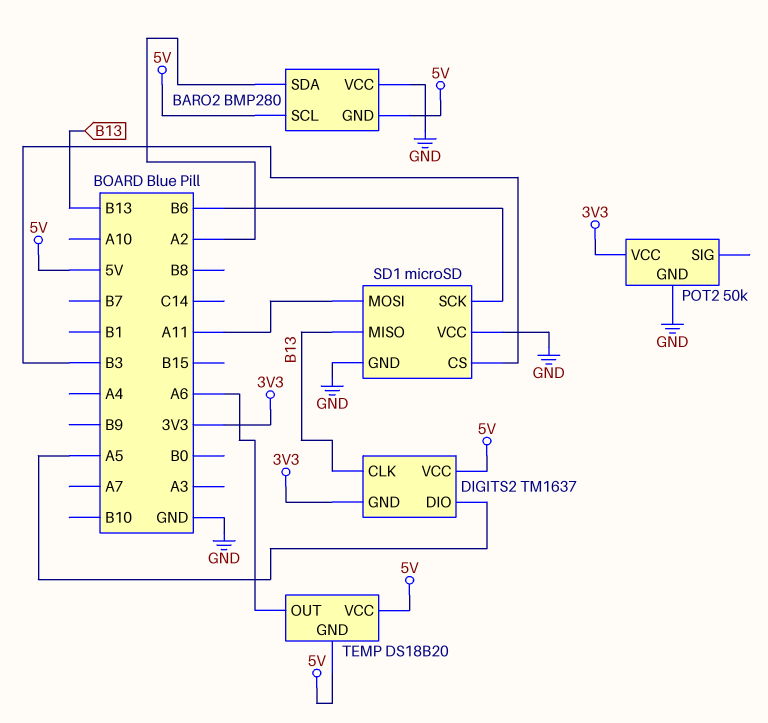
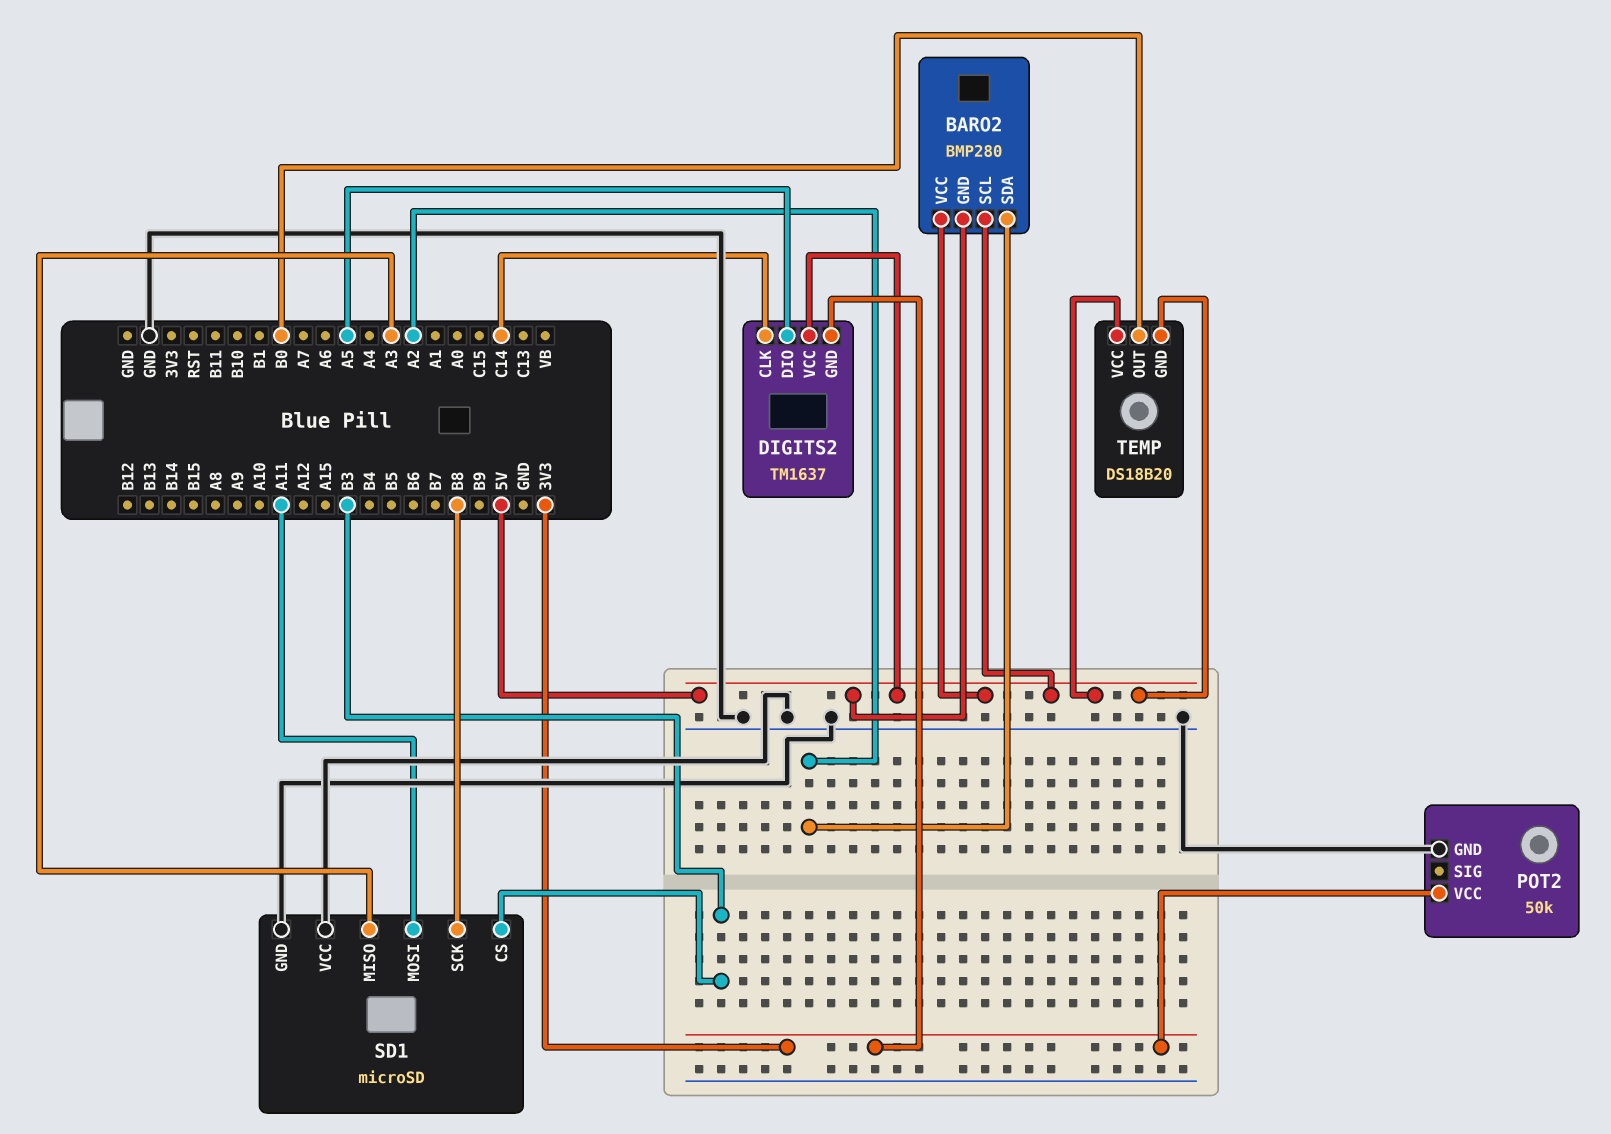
BARO2 pin VCC: GND -> 5V
DIGITS2 pin CLK: B13 -> C14
SD1 pin MISO: B13 -> A3
SD1 pin SCK: B6 -> B8
TEMP pin OUT: A6 -> B0

